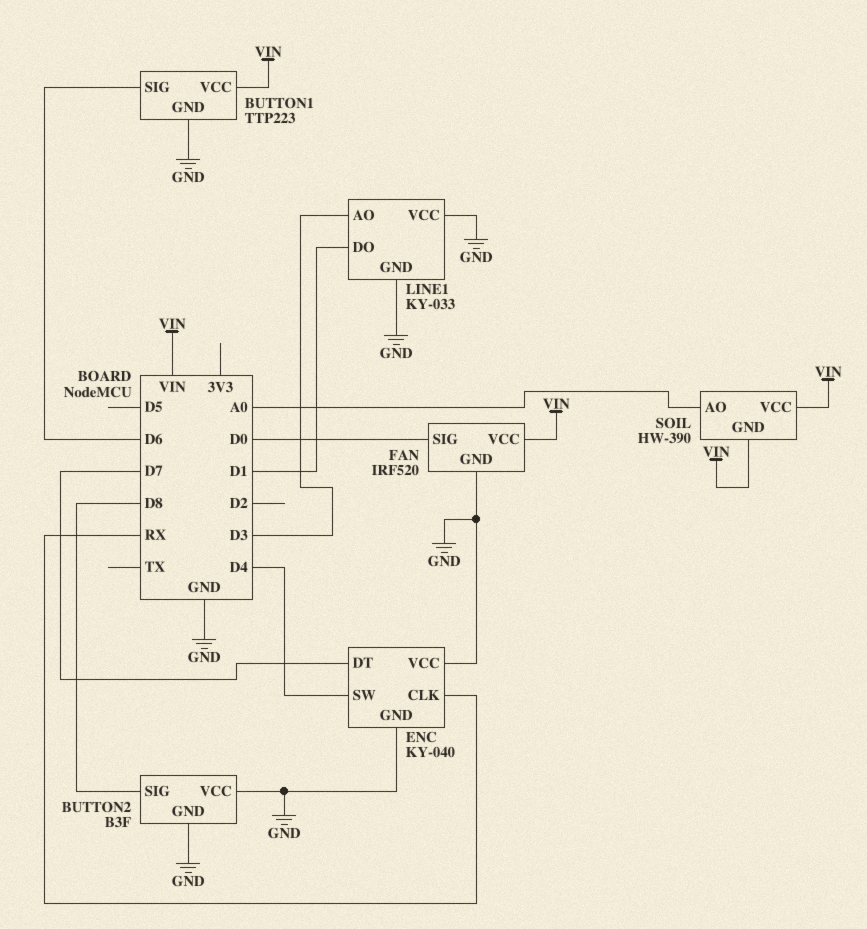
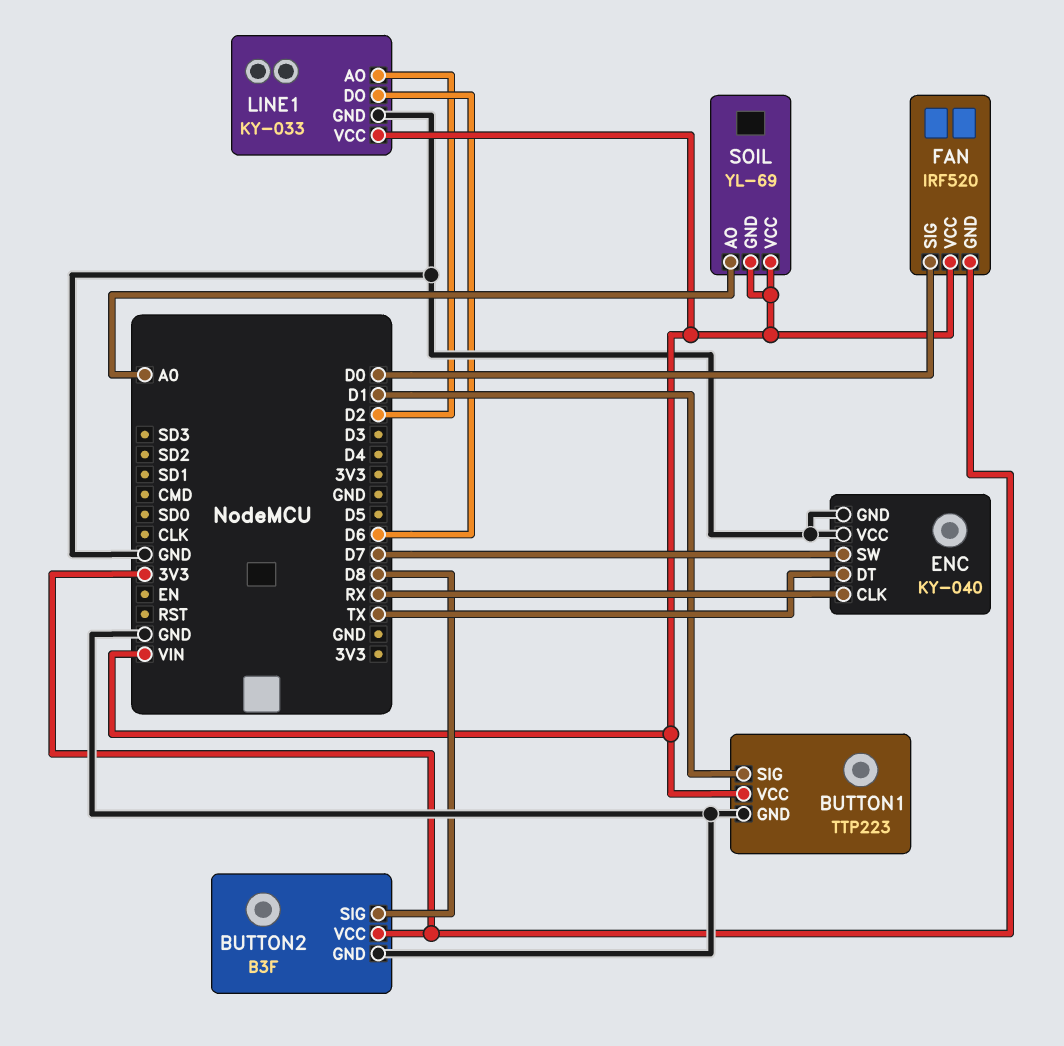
BUTTON1 pin SIG: D6 -> D1
BUTTON2 pin VCC: GND -> 3V3
ENC pin DT: D7 -> TX
ENC pin SW: D4 -> D7
FAN pin GND: GND -> 3V3
LINE1 pin AO: D3 -> D2
LINE1 pin DO: D1 -> D6
LINE1 pin VCC: GND -> VIN
SOIL: HW-390 -> YL-69

